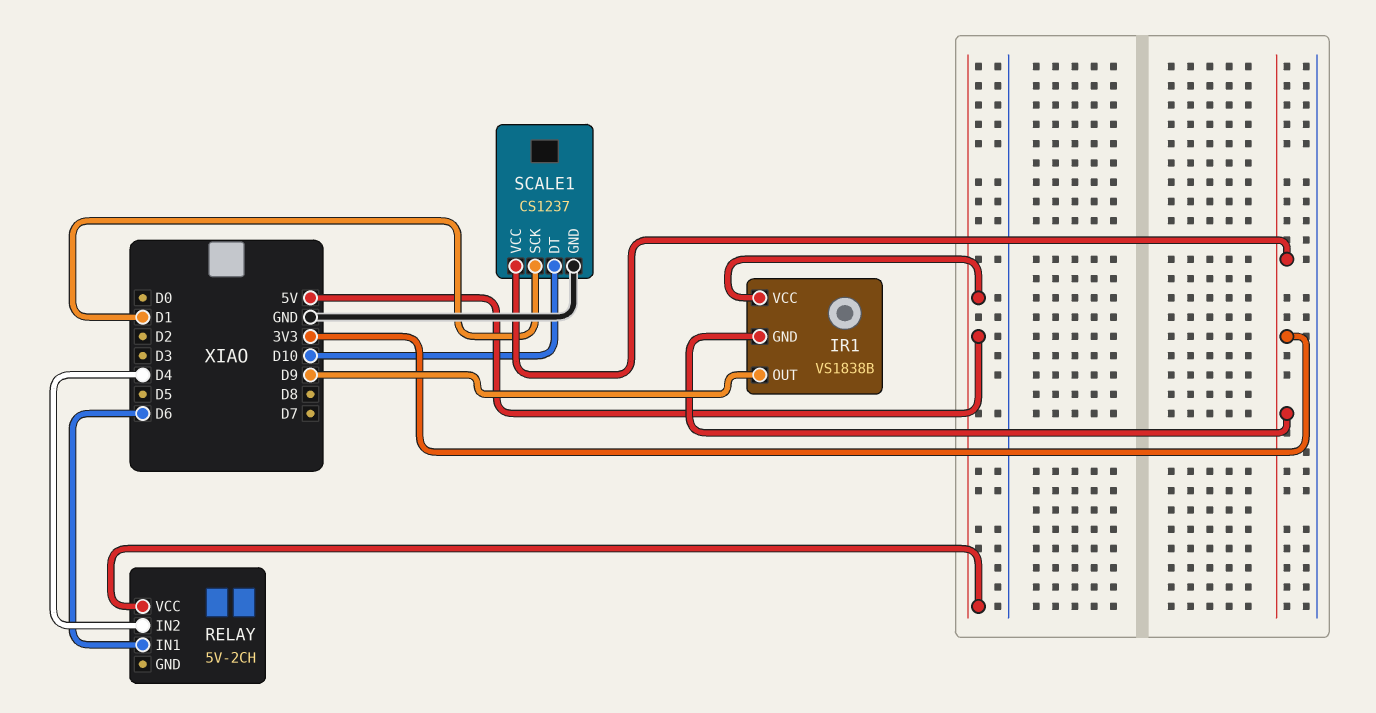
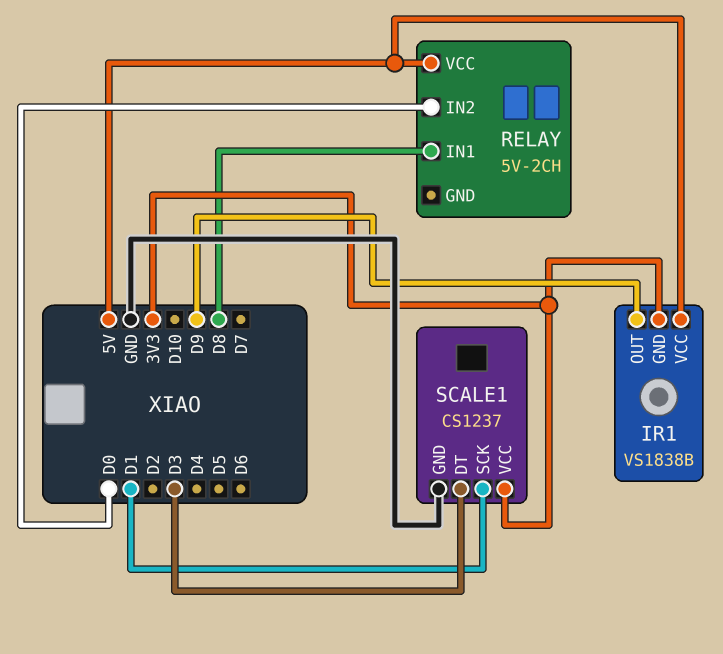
RELAY pin IN1: D6 -> D8
RELAY pin IN2: D4 -> D0
SCALE1 pin DT: D10 -> D3

